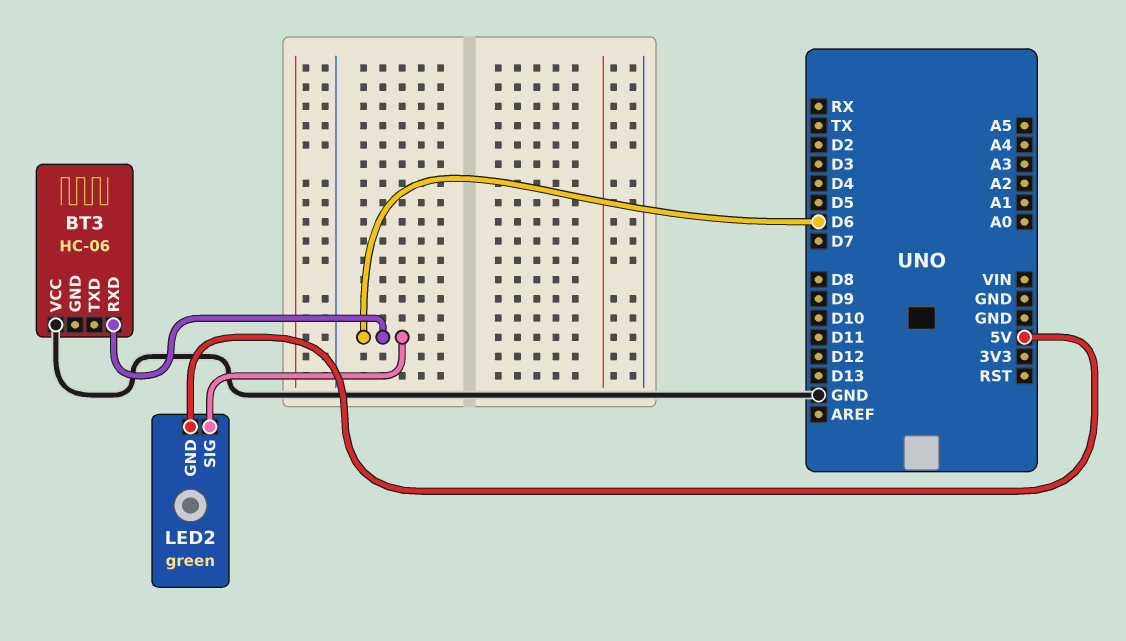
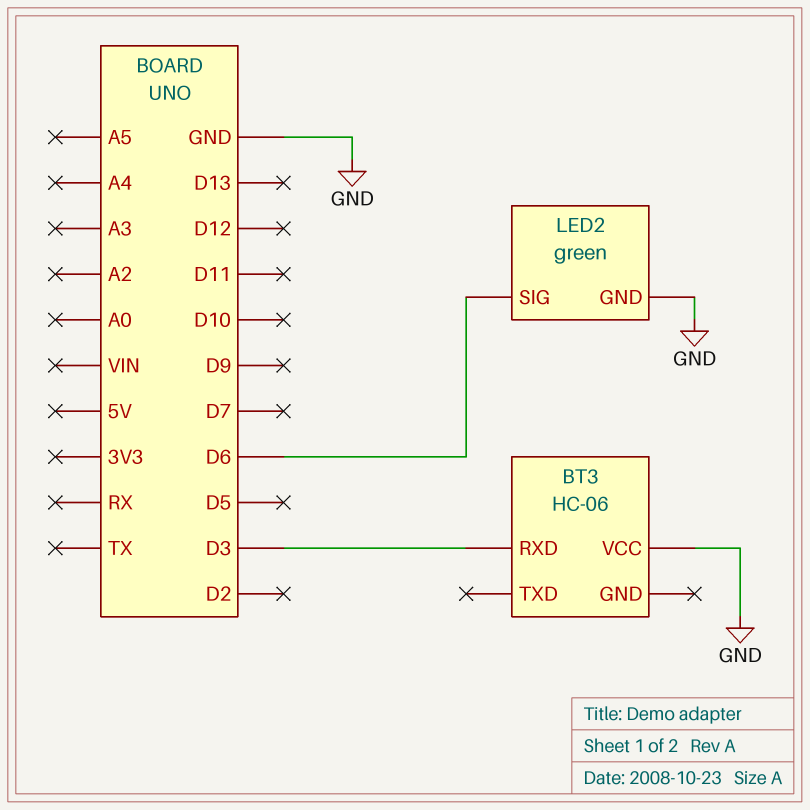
BT3 pin RXD: D6 -> D3
LED2 pin GND: 5V -> GND

